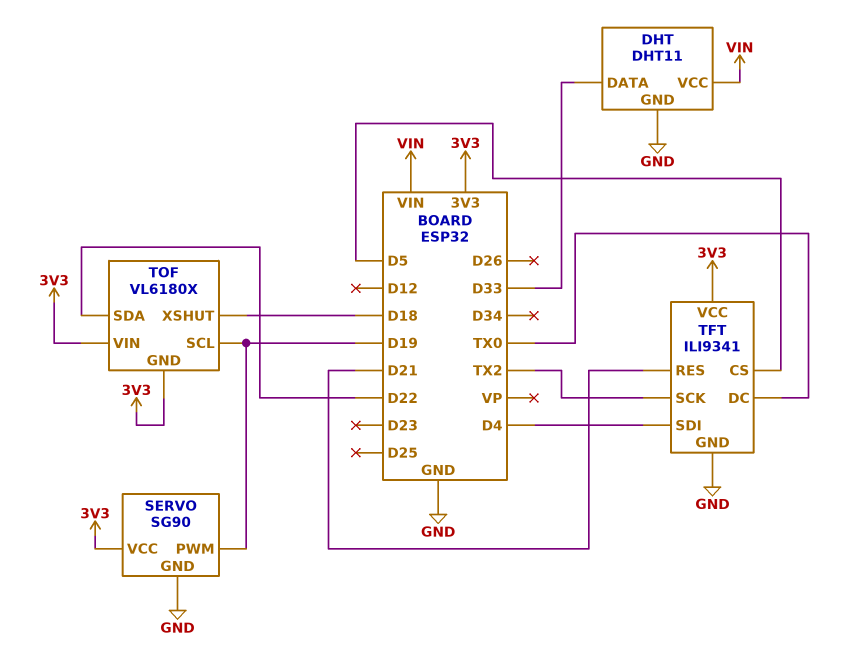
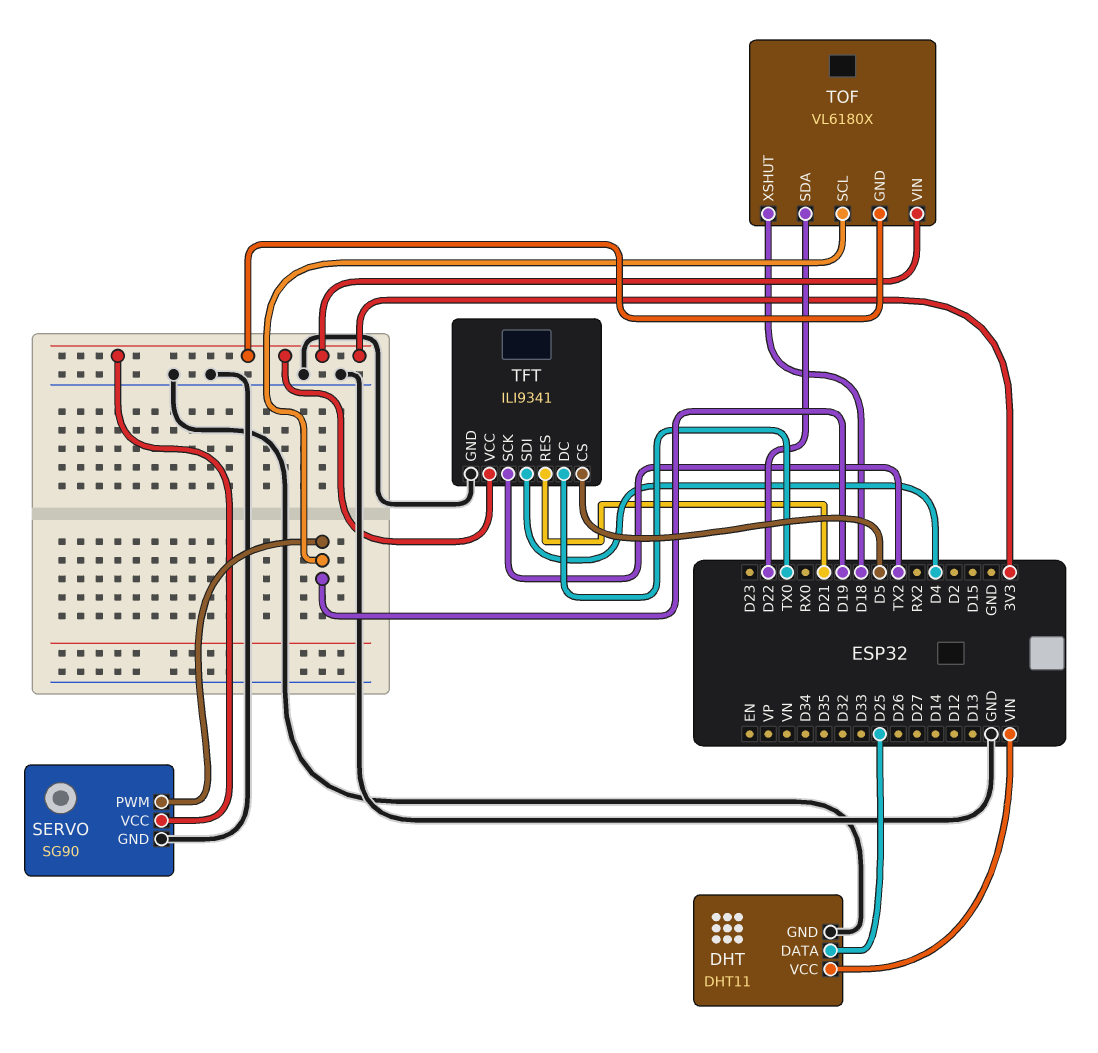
DHT pin DATA: D33 -> D25

